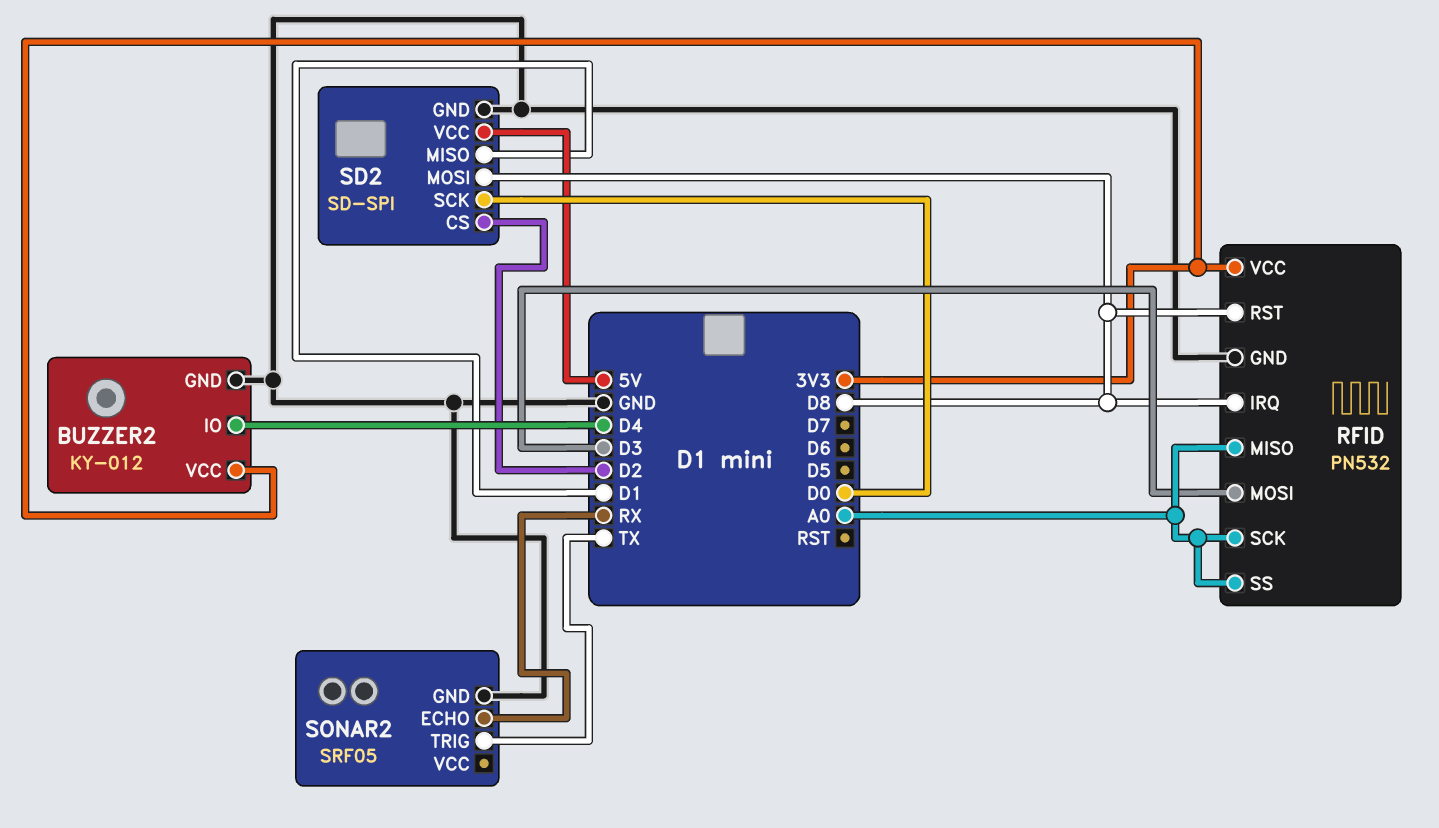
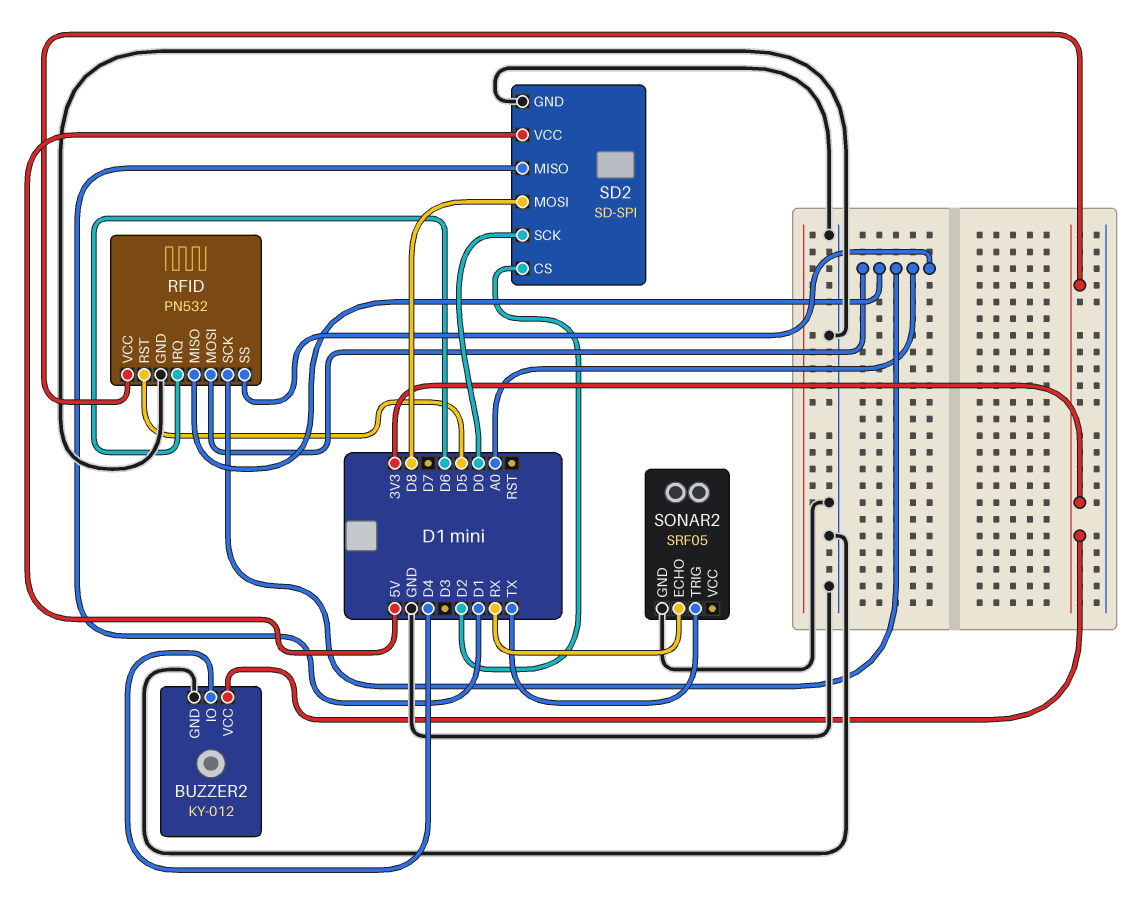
RFID pin IRQ: D8 -> D6
RFID pin MOSI: D3 -> A0
RFID pin RST: D8 -> D5

